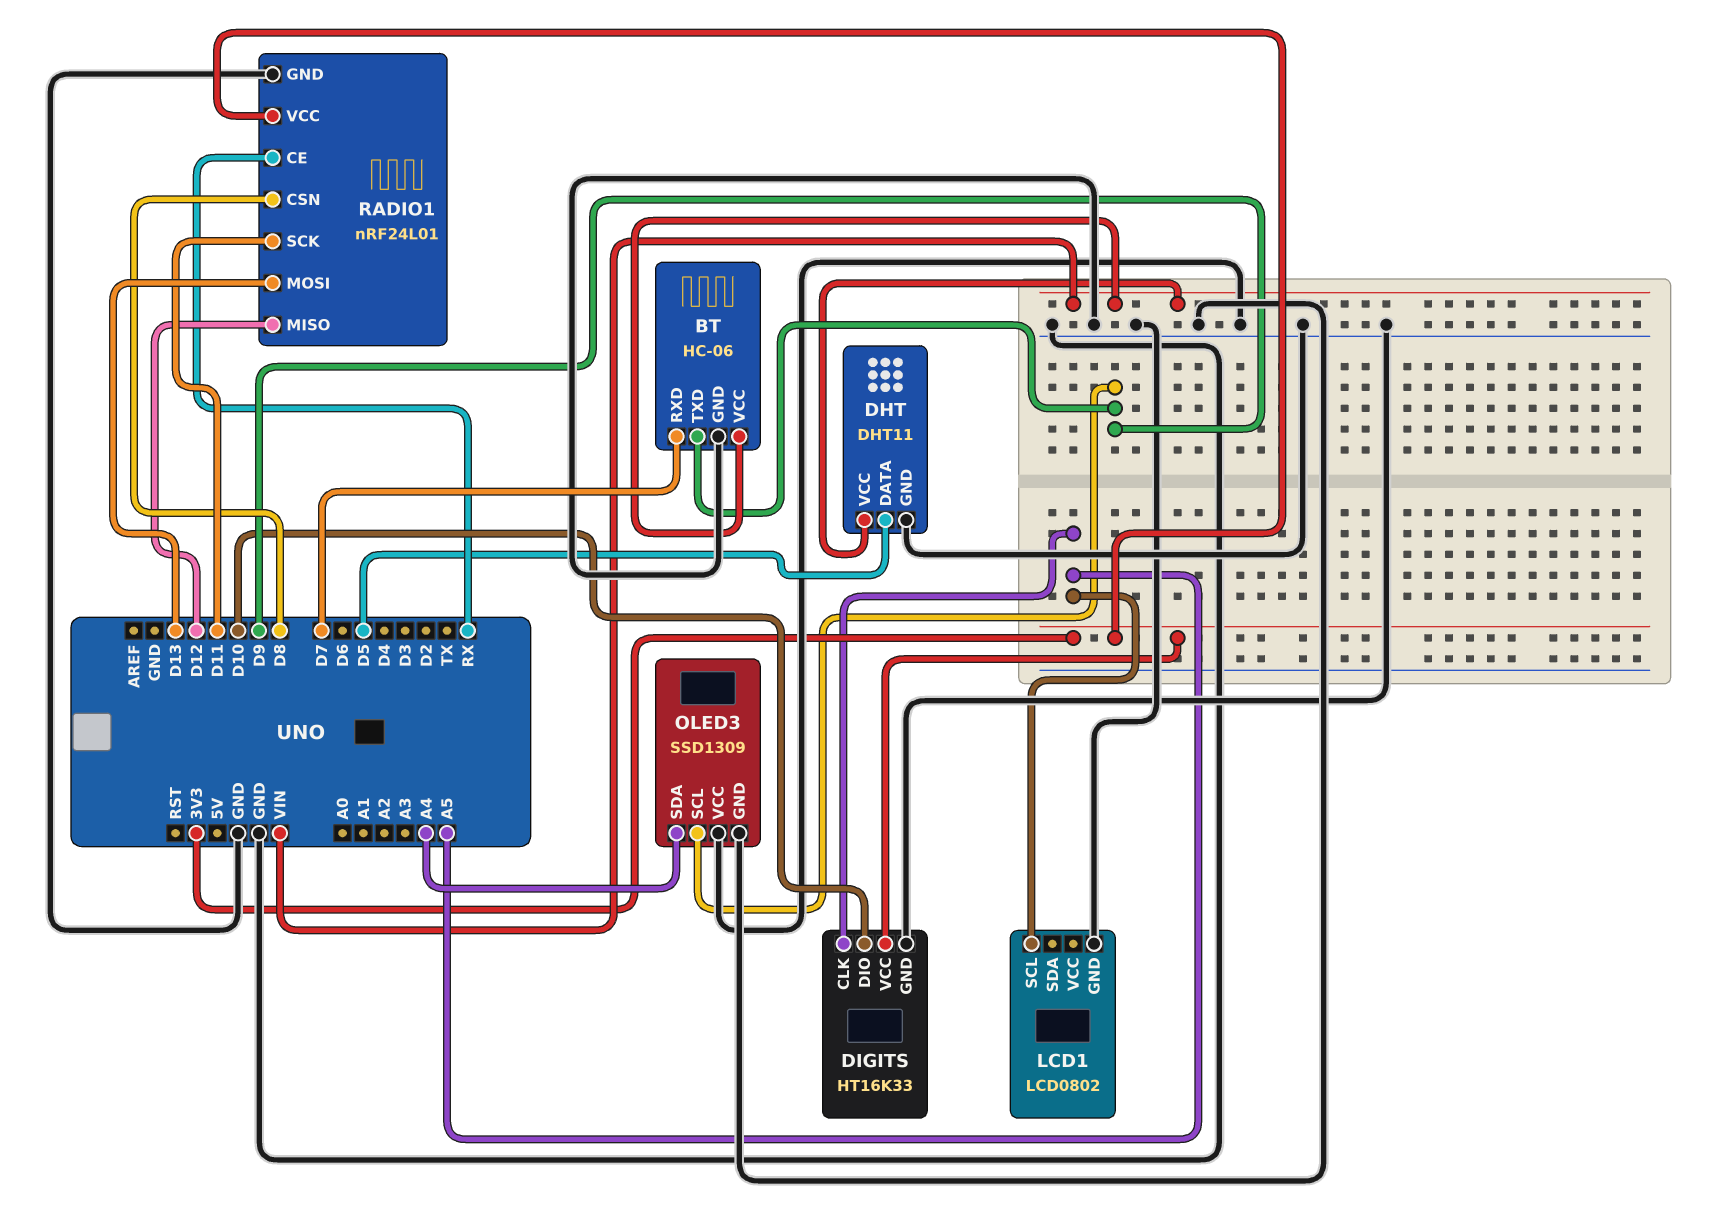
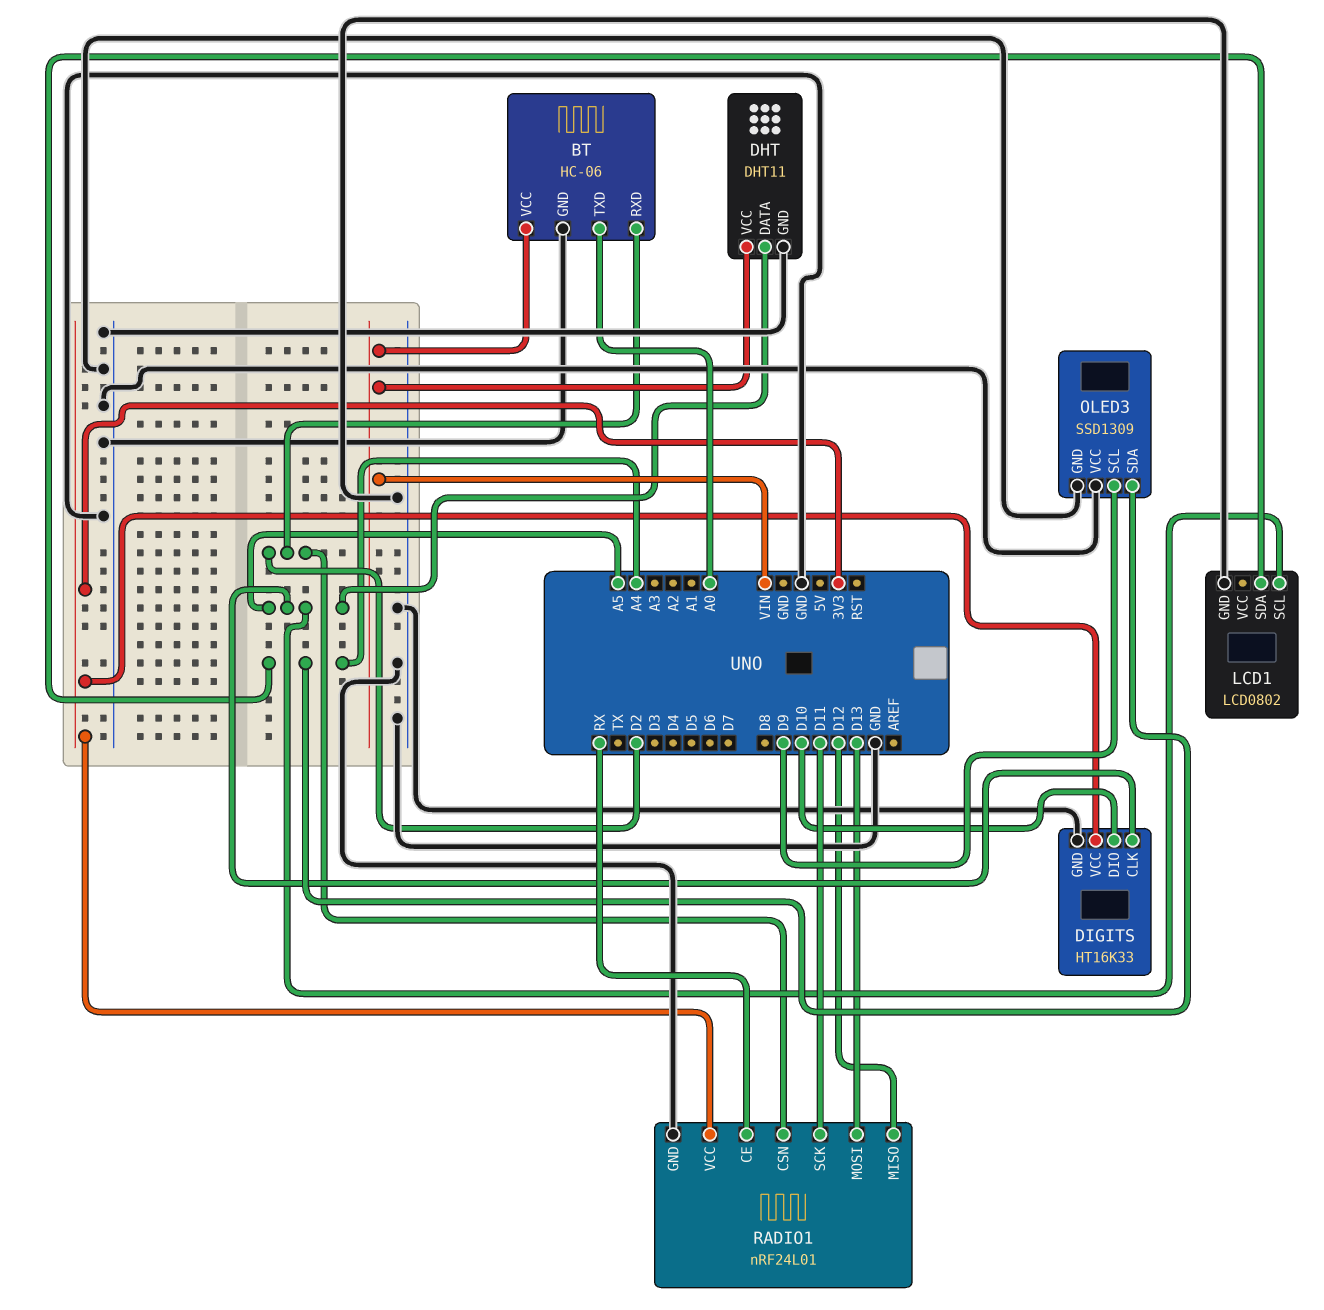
BT pin RXD: D7 -> D2
BT pin TXD: D9 -> A0
DHT pin DATA: D5 -> A5
LCD1 pin SDA: none -> A4
RADIO1 pin CSN: D8 -> D2

